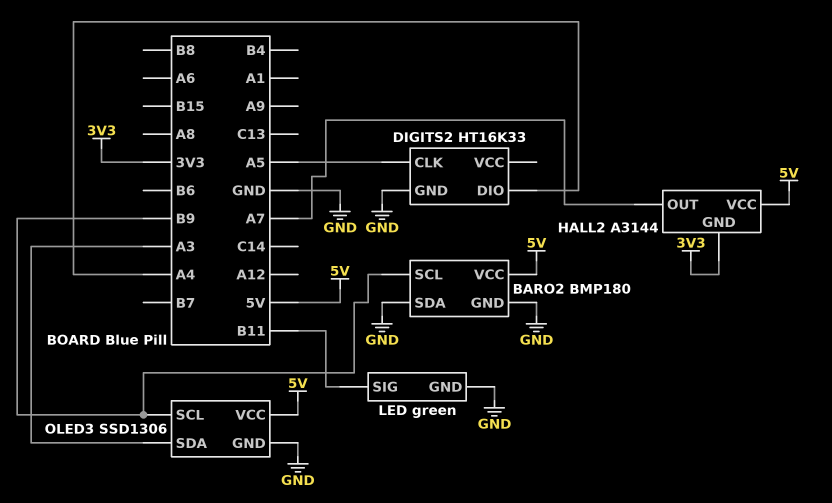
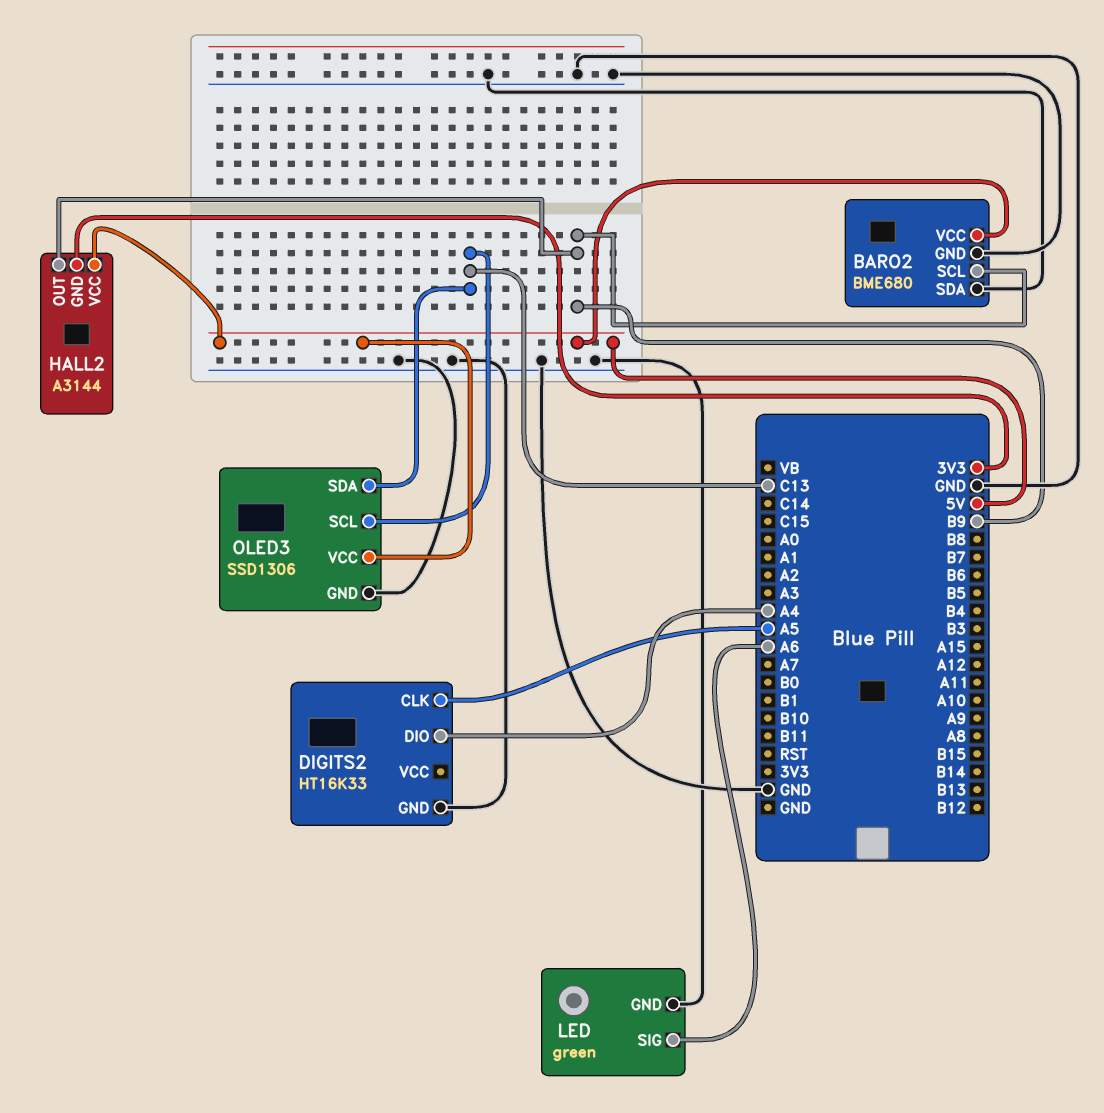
BARO2: BMP180 -> BME680
HALL2 pin OUT: A7 -> B9
LED pin SIG: B11 -> A6
OLED3 pin SCL: B9 -> C13
OLED3 pin SDA: A3 -> C13

